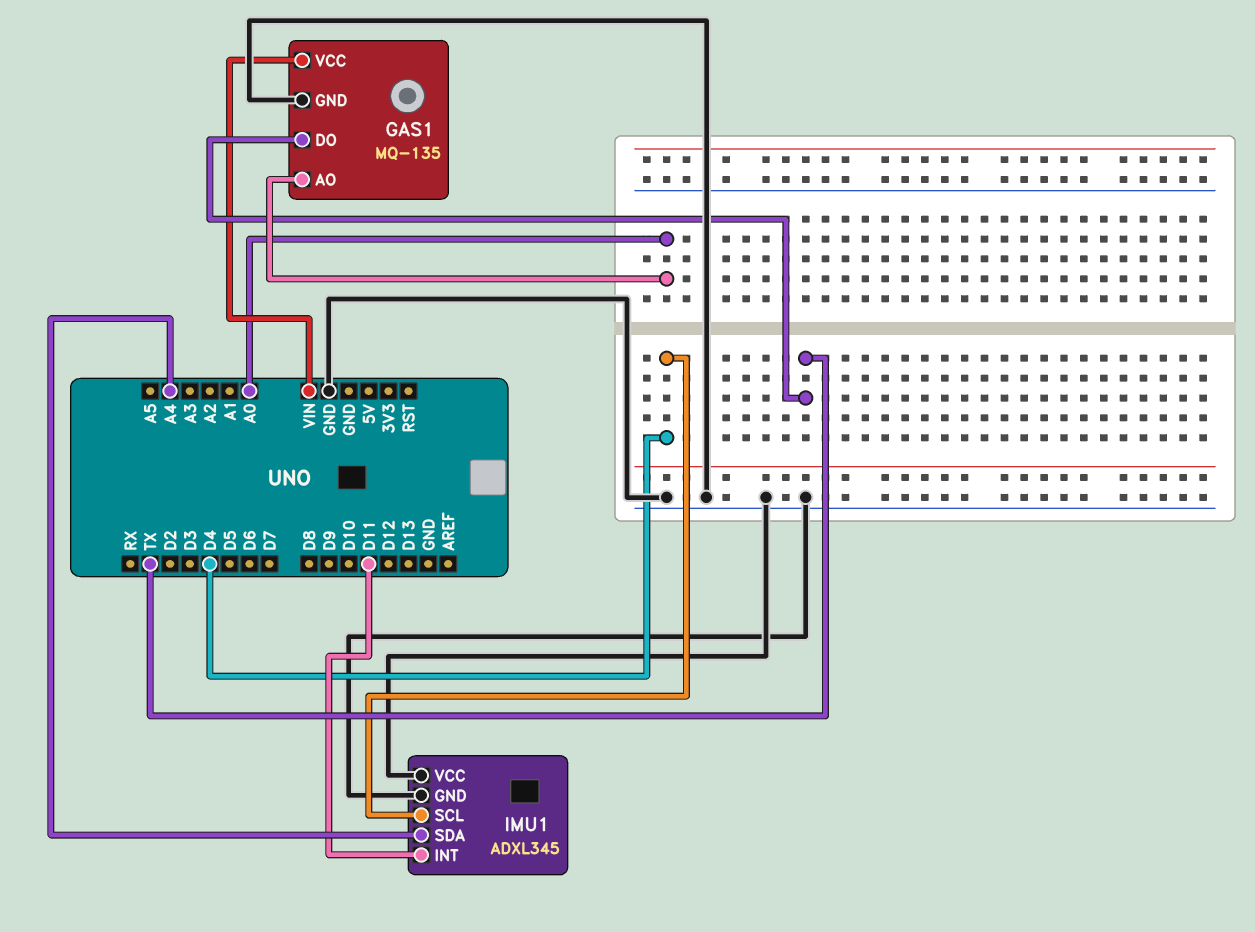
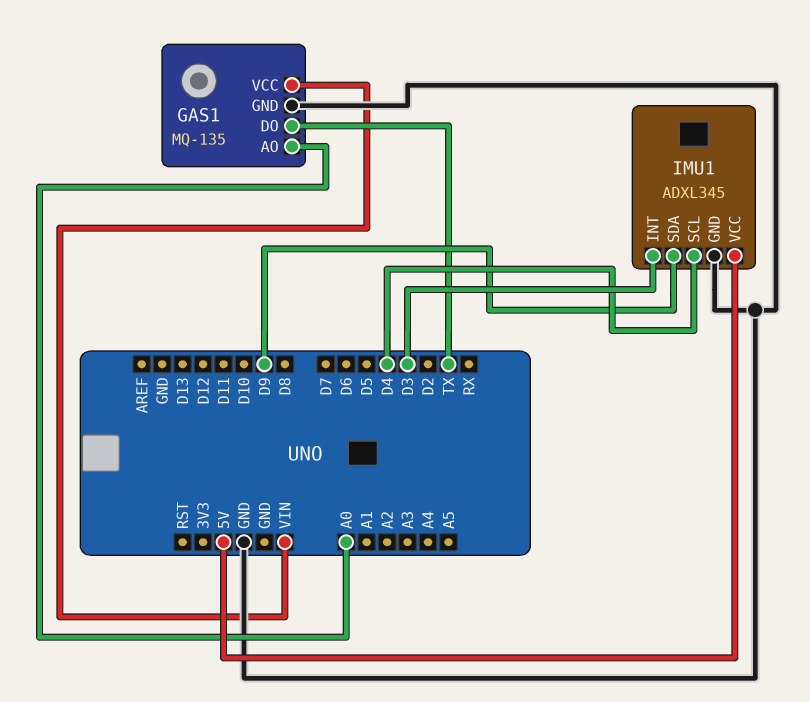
IMU1 pin INT: D11 -> D3
IMU1 pin SDA: A4 -> D9
IMU1 pin VCC: GND -> 5V

